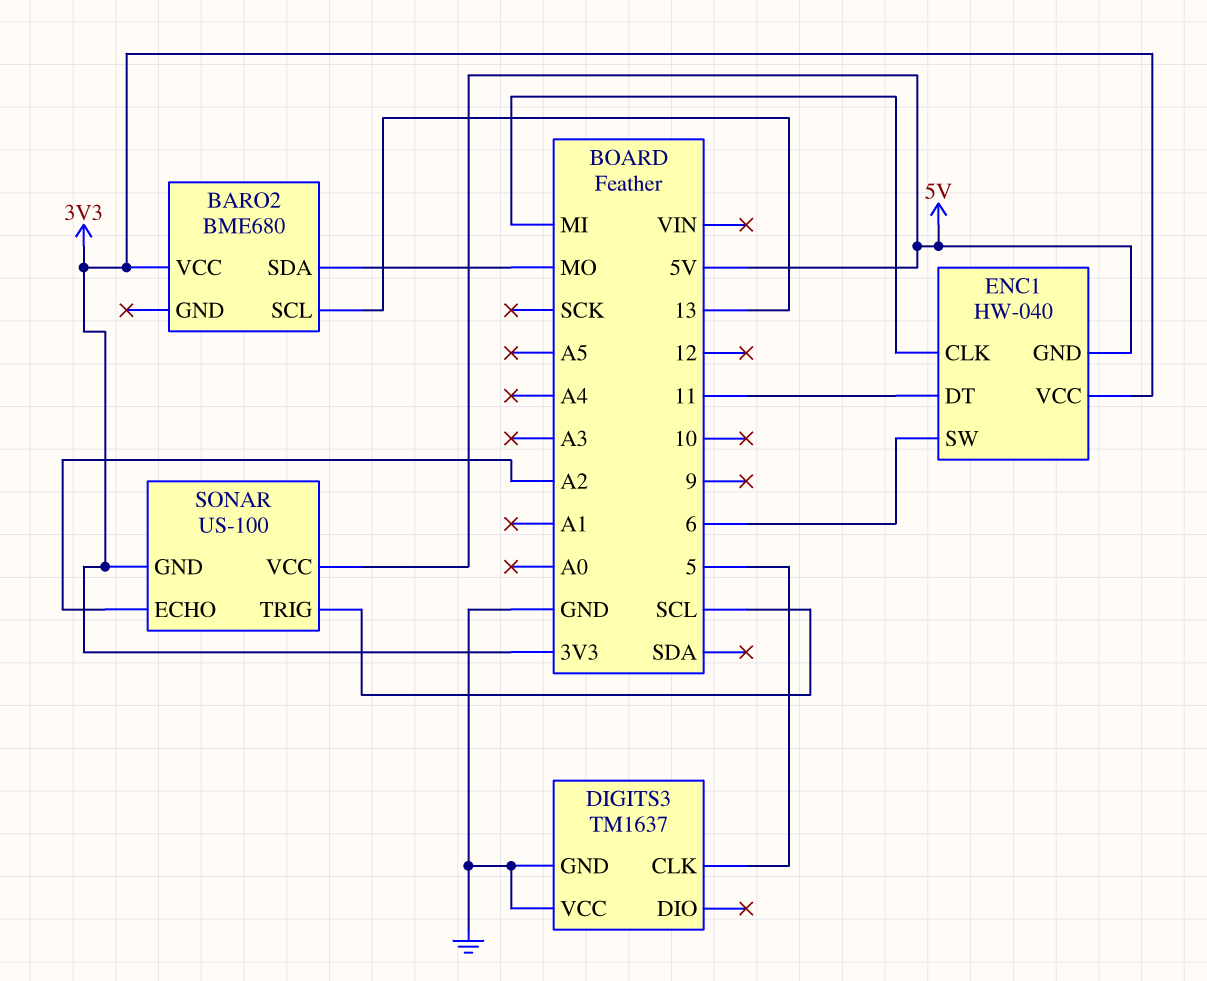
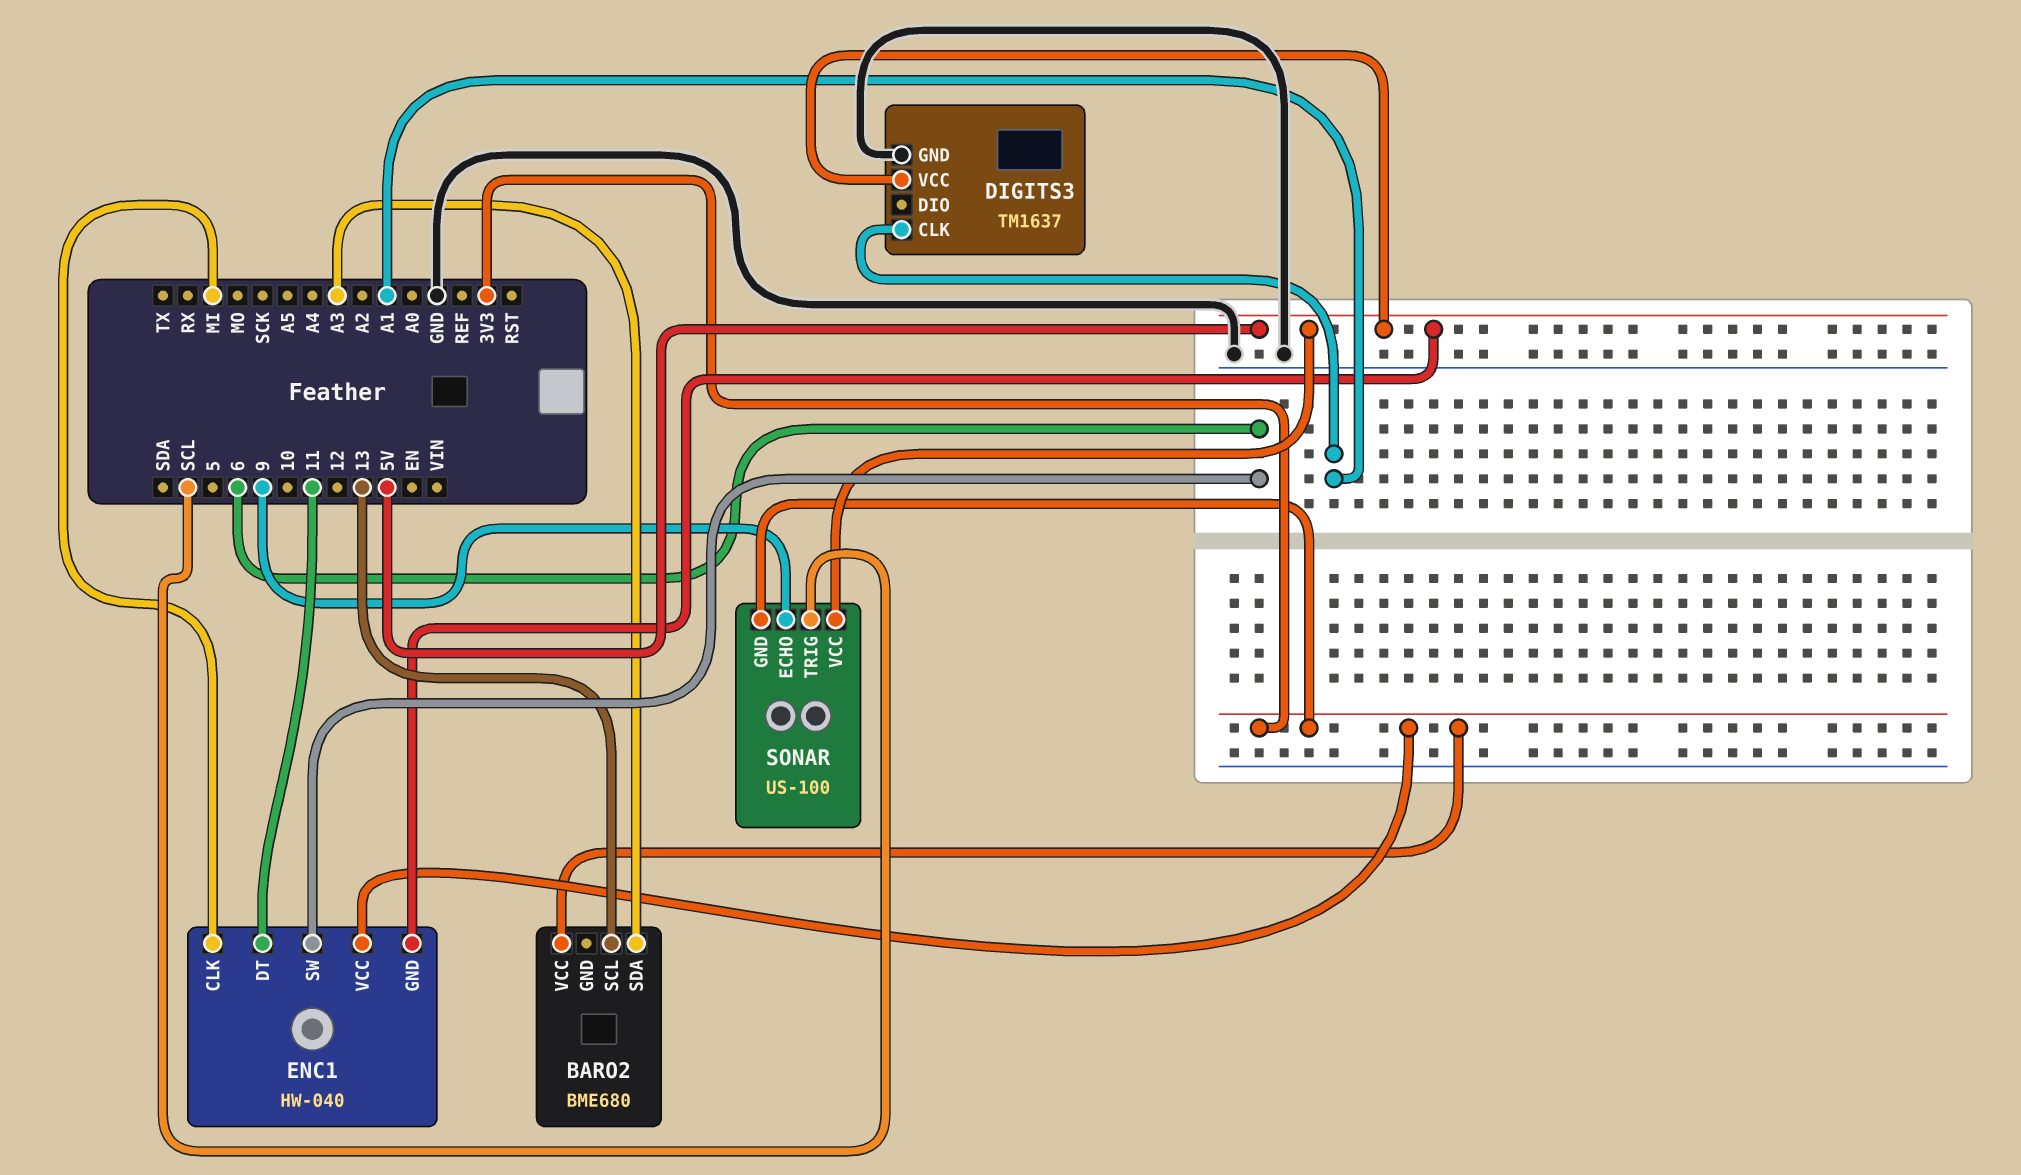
BARO2 pin SDA: MO -> A3
DIGITS3 pin CLK: 5 -> A1
DIGITS3 pin VCC: GND -> 5V
SONAR pin ECHO: A2 -> 9

